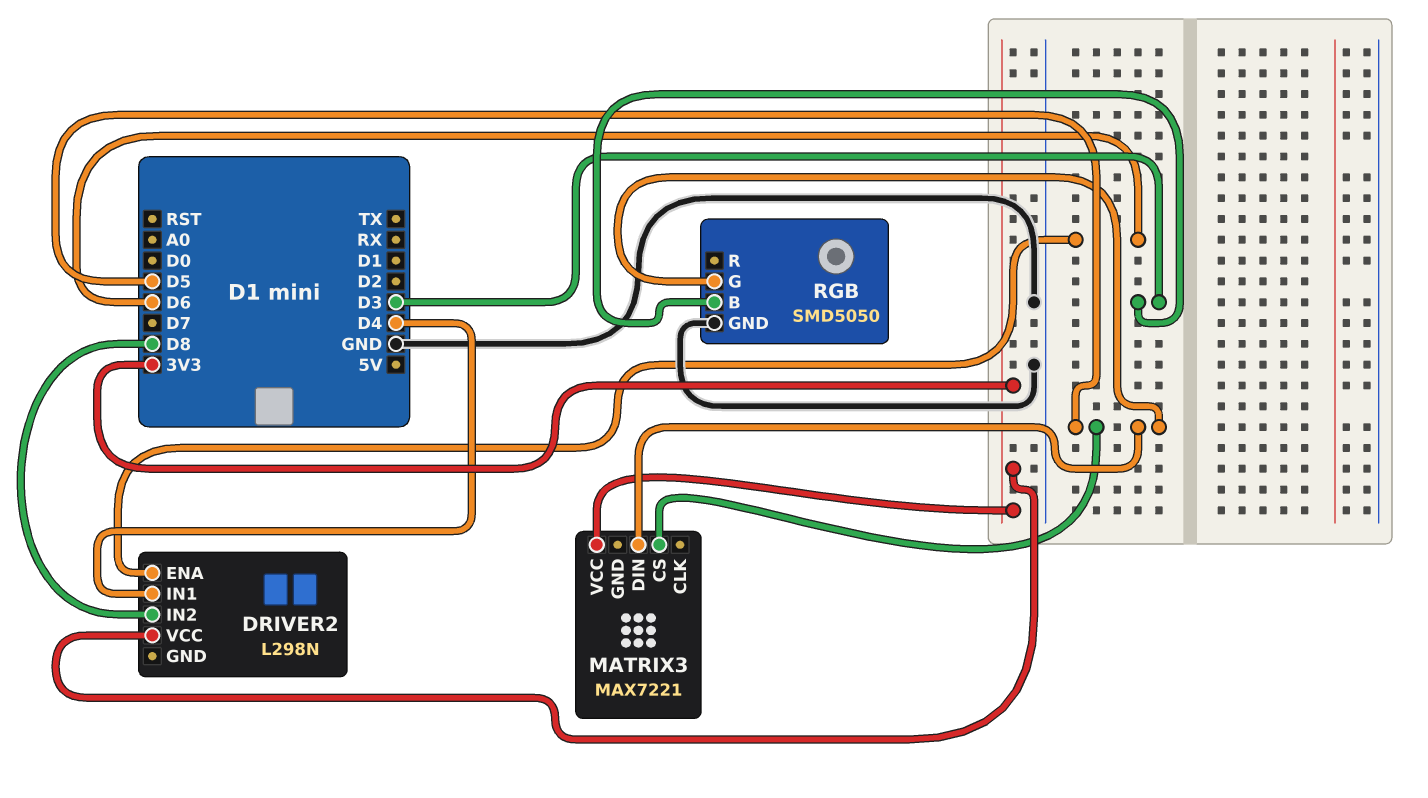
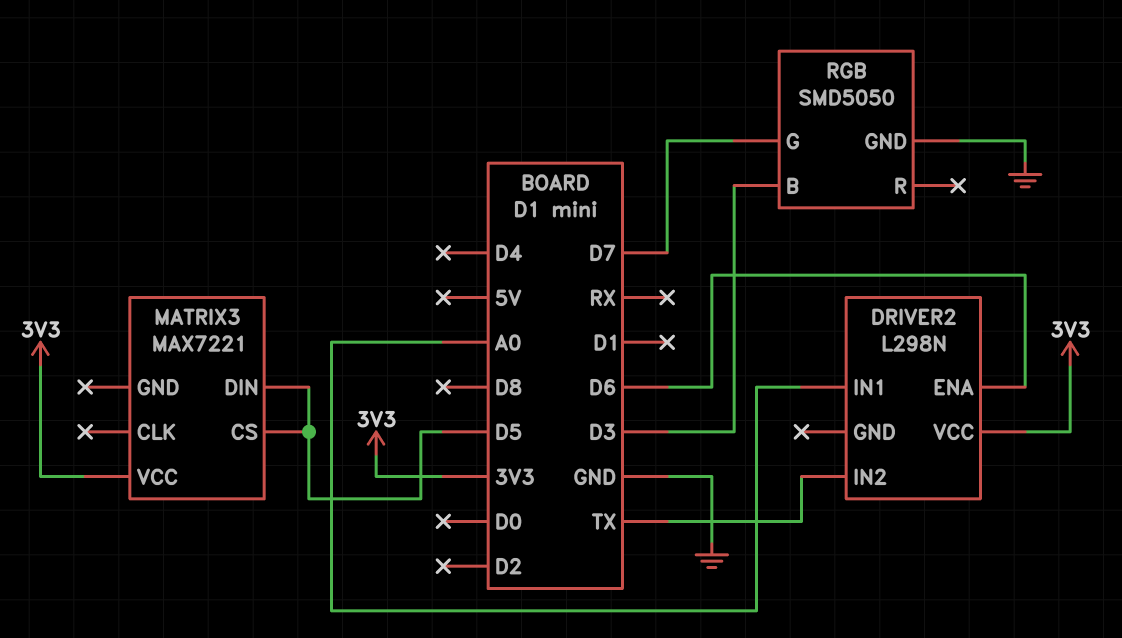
DRIVER2 pin IN1: D4 -> A0
DRIVER2 pin IN2: D8 -> TX
RGB pin G: D5 -> D7

